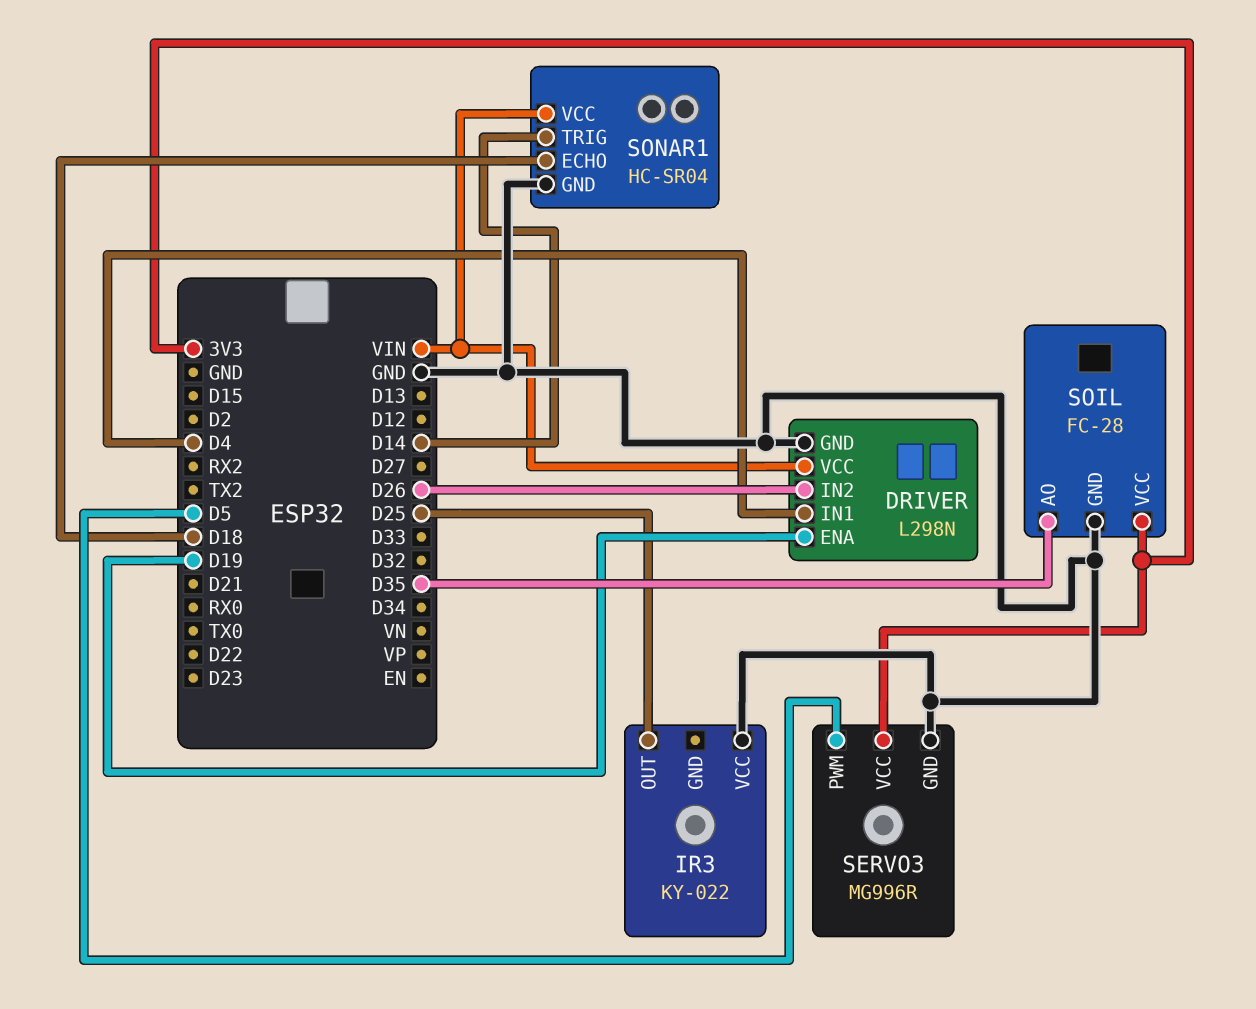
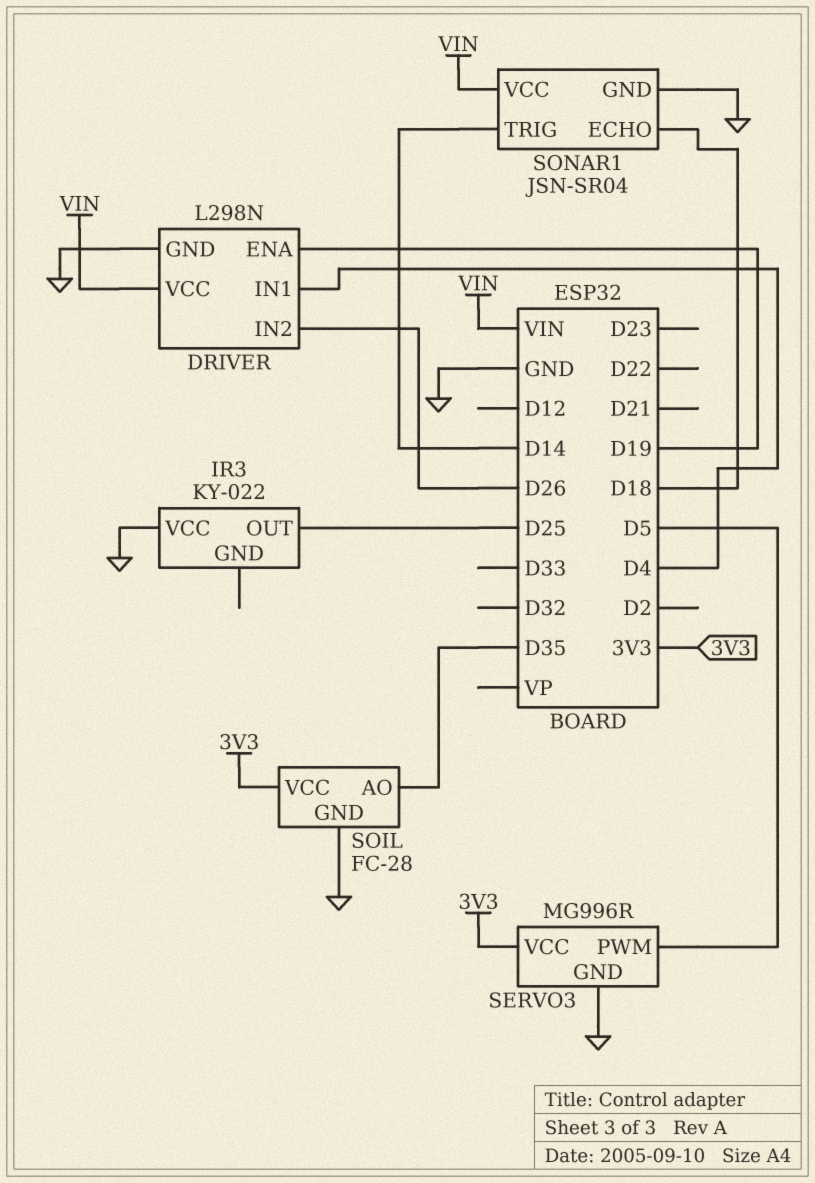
SONAR1: HC-SR04 -> JSN-SR04

